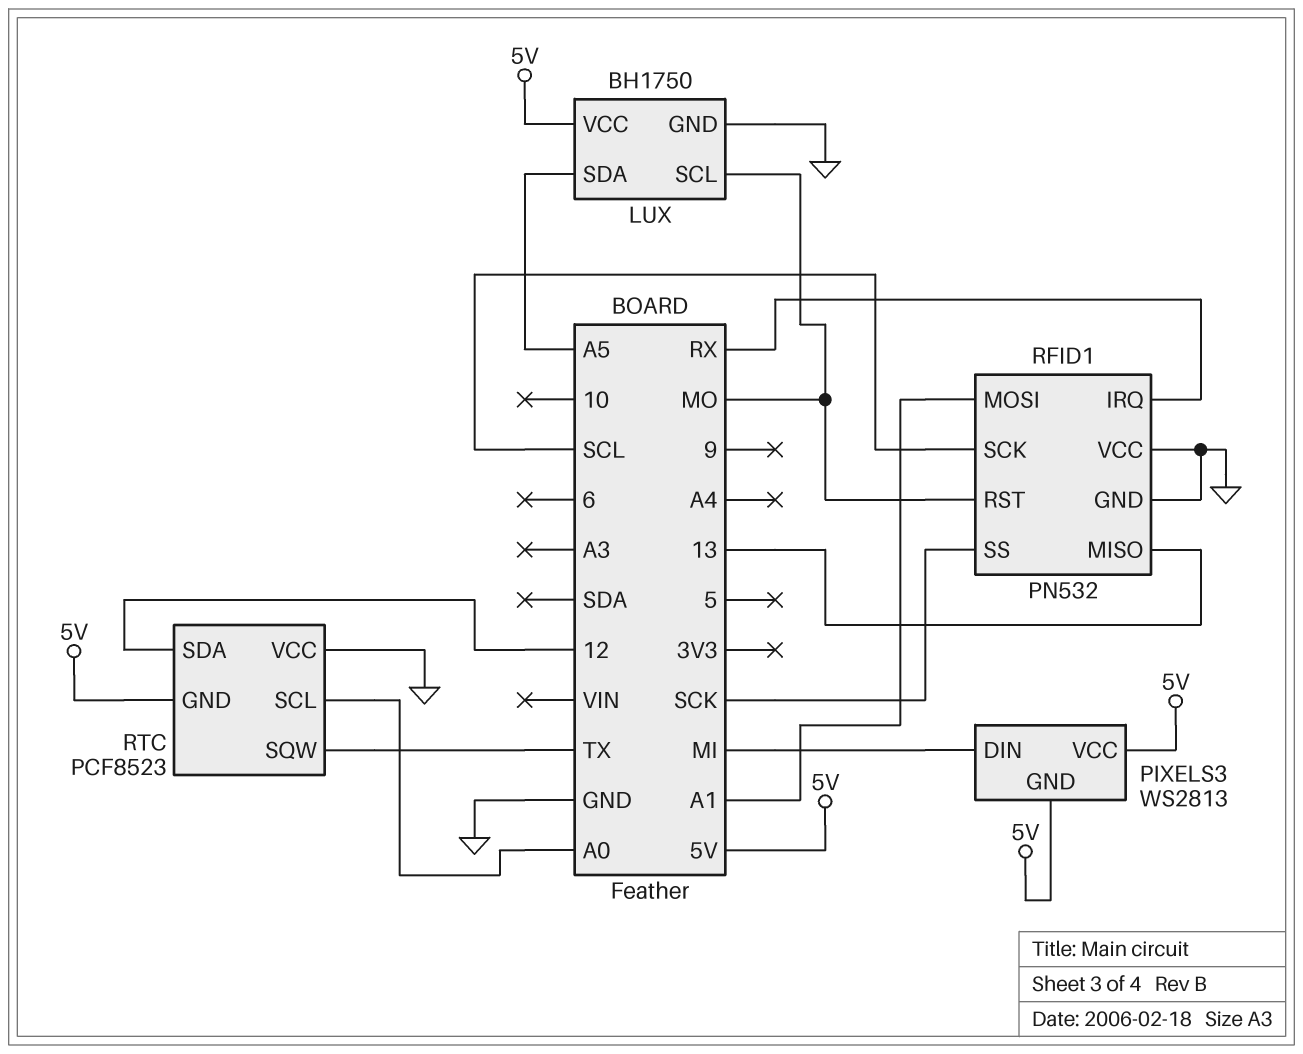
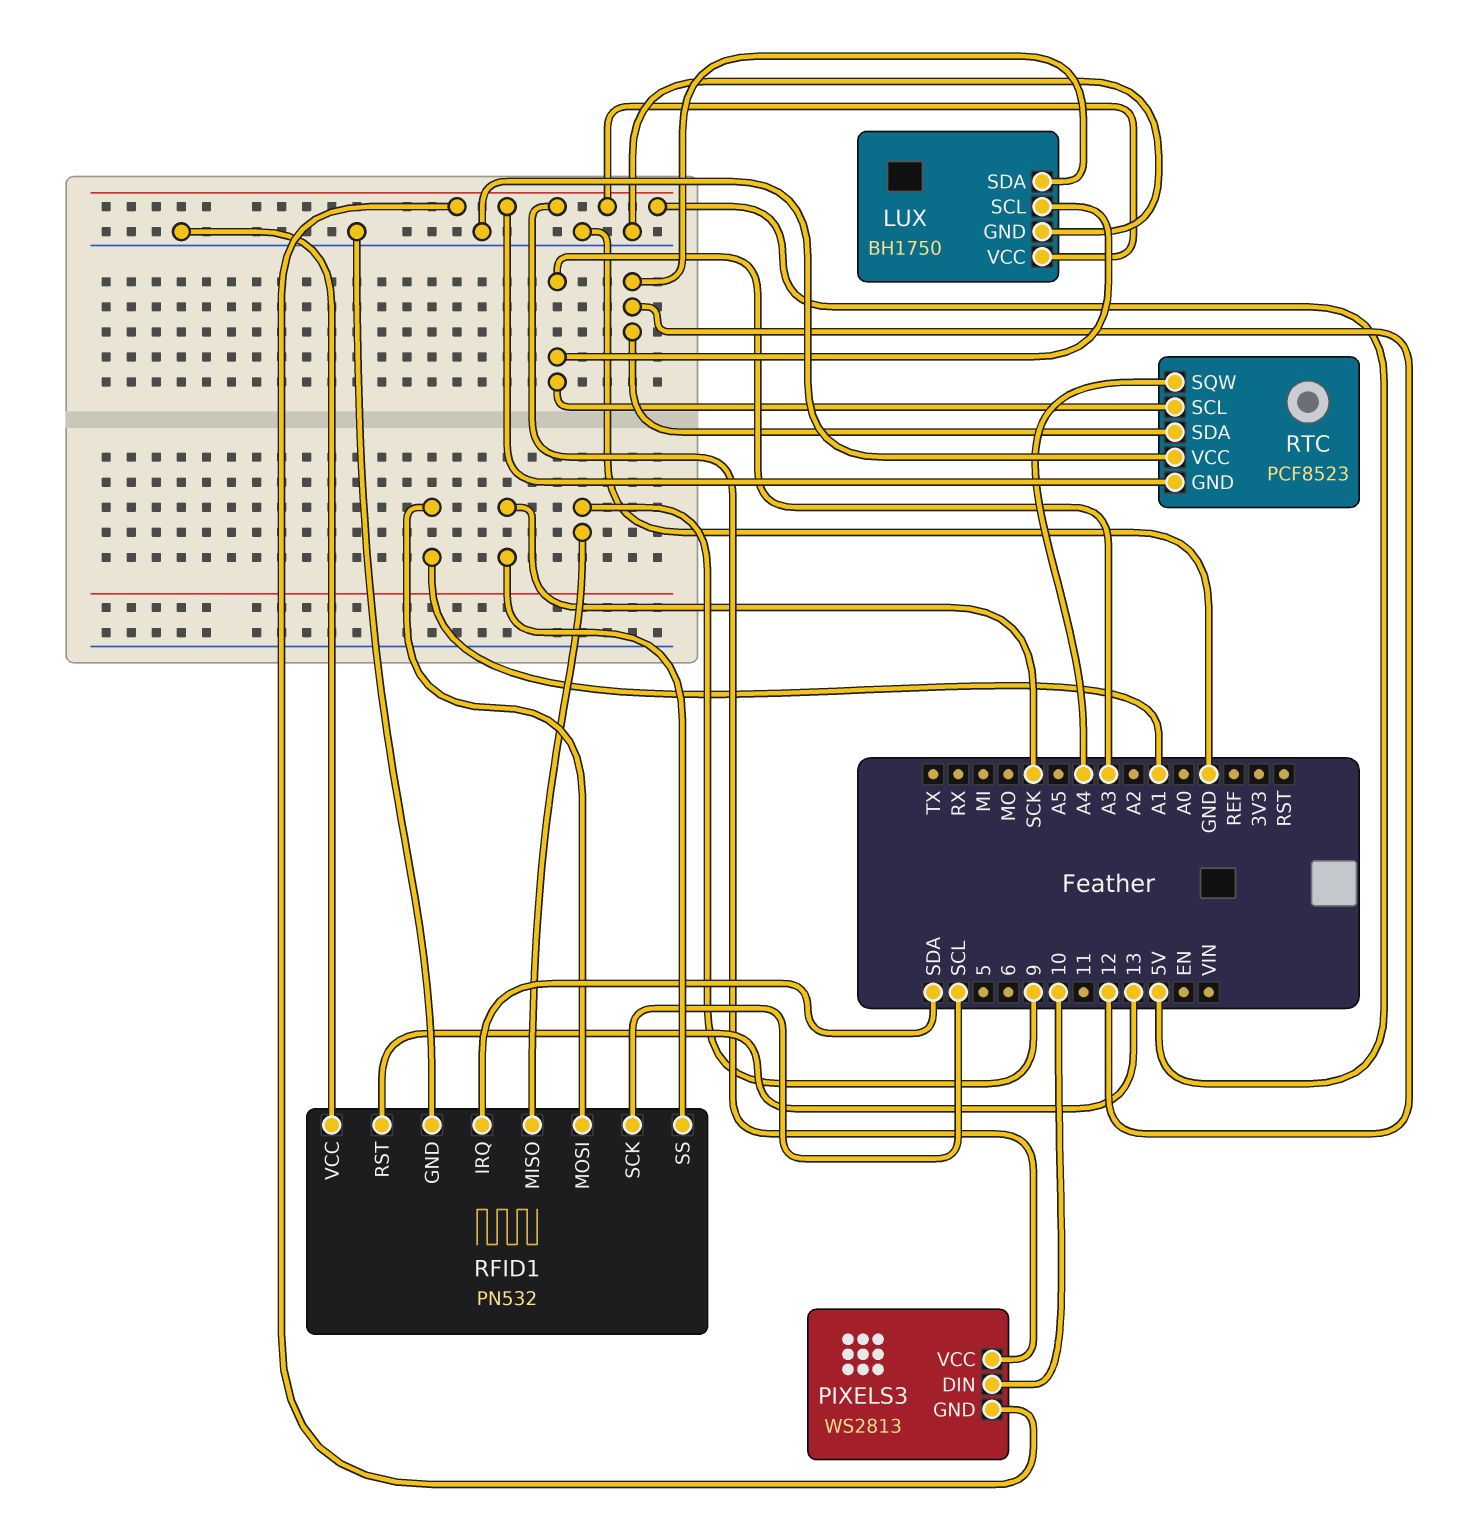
LUX pin SCL: MO -> A3
LUX pin SDA: A5 -> 12
PIXELS3 pin DIN: MI -> 10
RFID1 pin IRQ: RX -> SDA
RFID1 pin MISO: 13 -> 9
RFID1 pin RST: MO -> 13
RTC pin SCL: A0 -> A3
RTC pin SQW: TX -> A4

